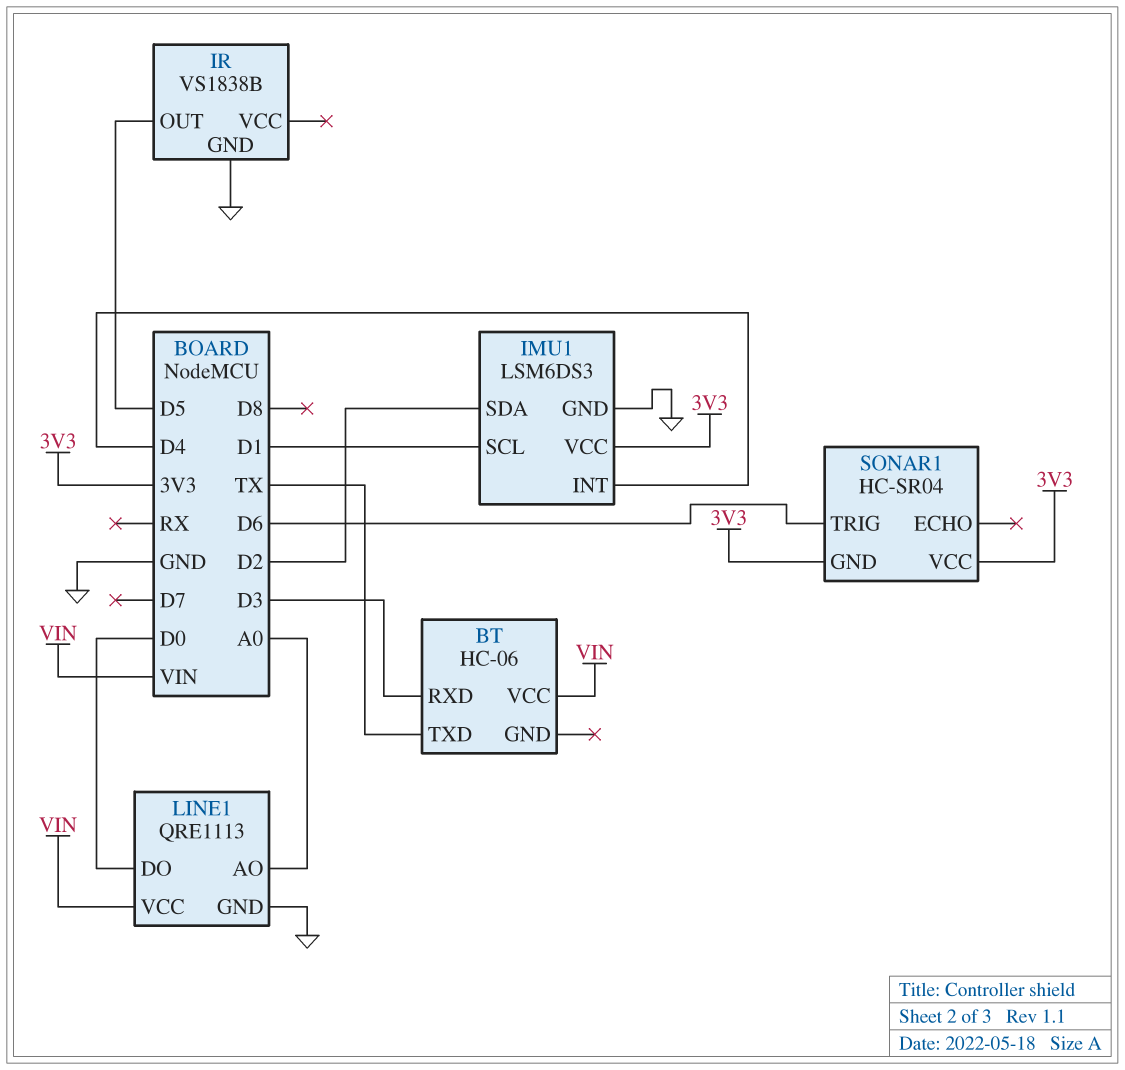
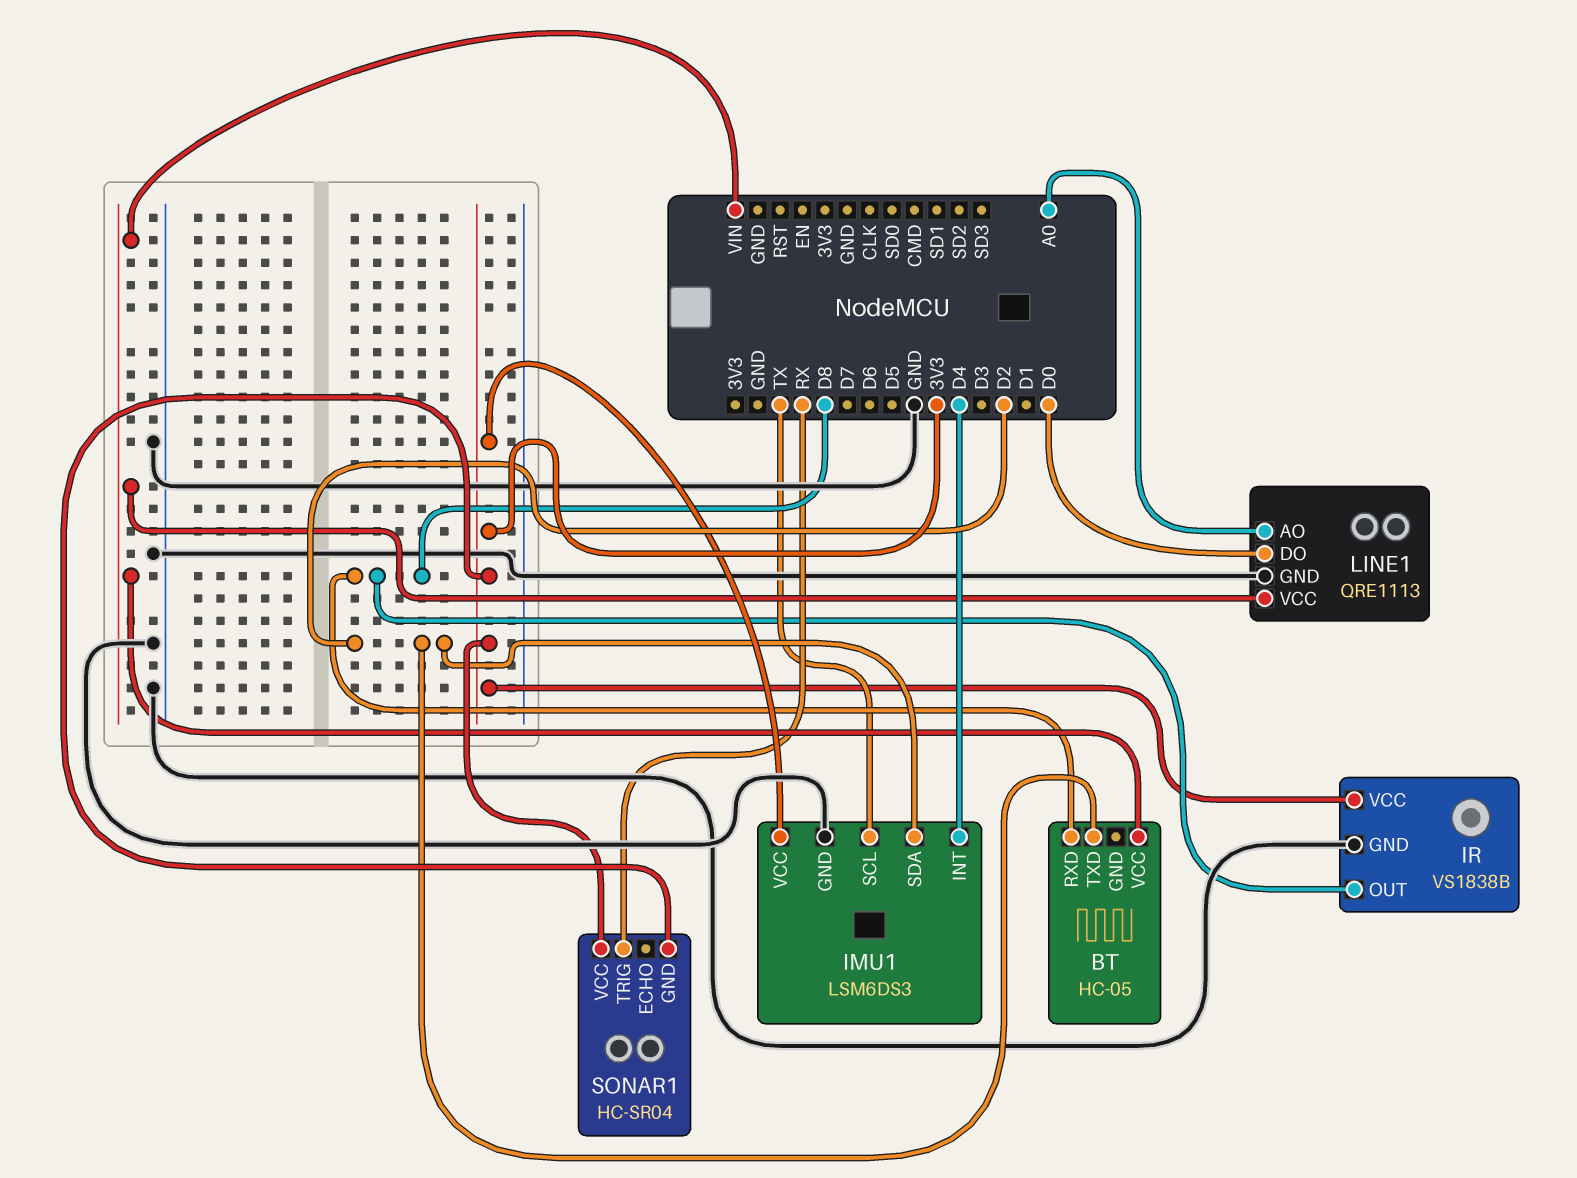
BT: HC-06 -> HC-05
BT pin RXD: D3 -> D8
BT pin TXD: TX -> D2
IMU1 pin SCL: D1 -> TX
IR pin OUT: D5 -> D8
IR pin VCC: none -> 3V3
SONAR1 pin TRIG: D6 -> RX

